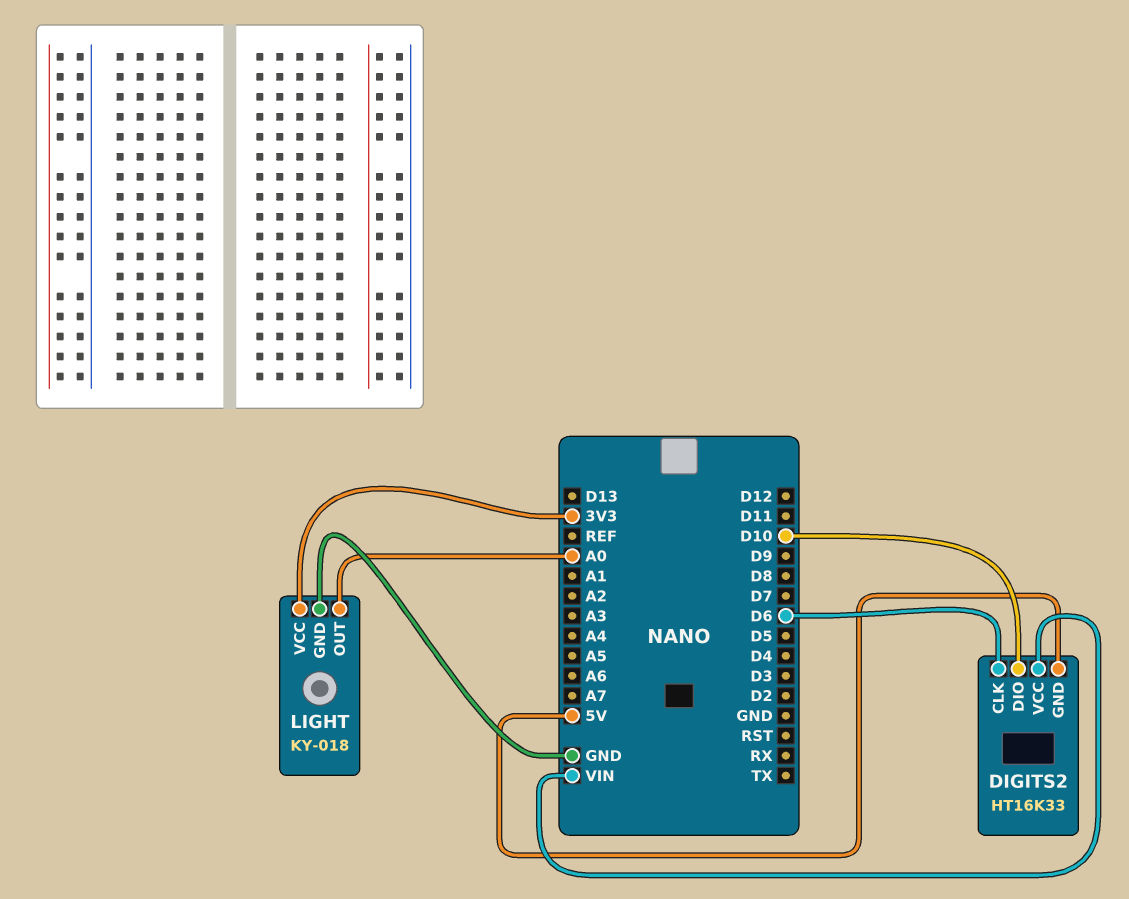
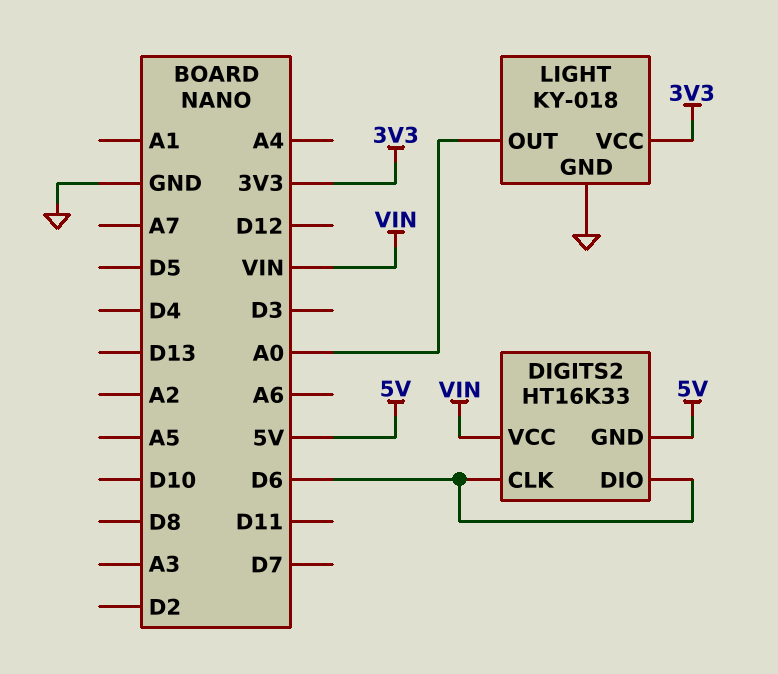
DIGITS2 pin DIO: D10 -> D6

